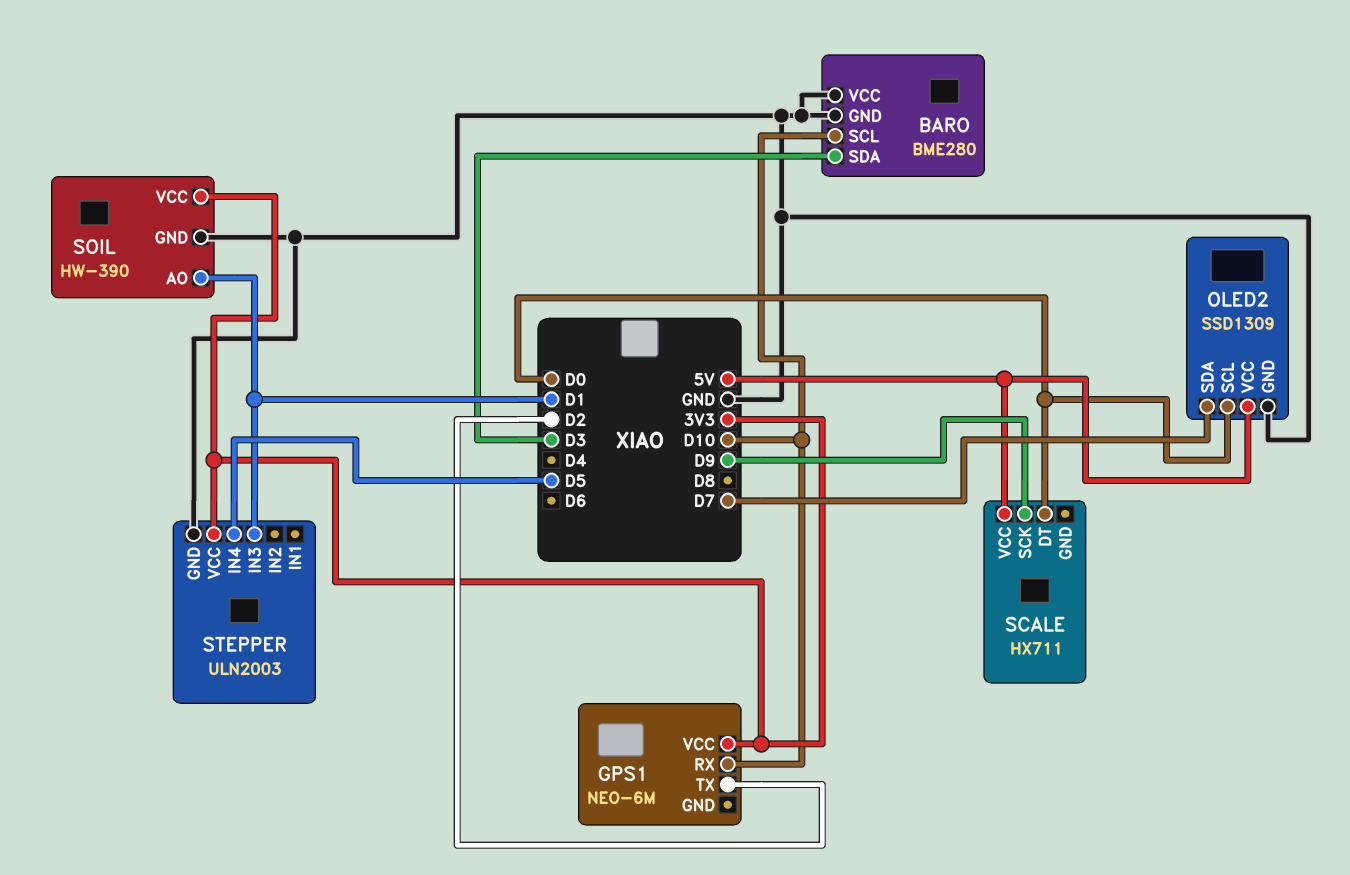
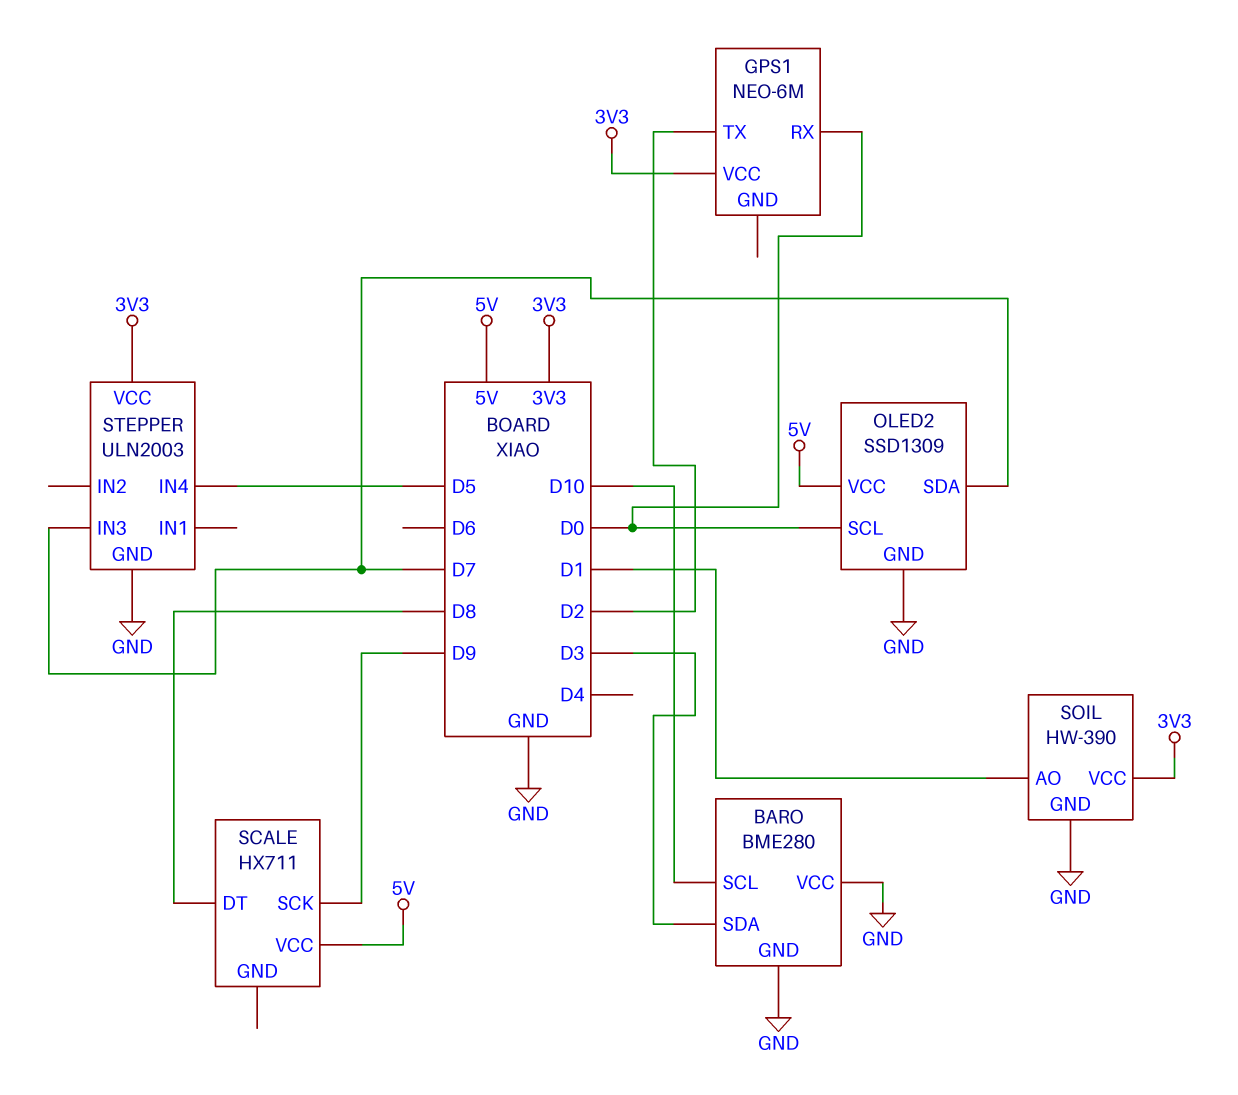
GPS1 pin RX: D10 -> D0
SCALE pin DT: D0 -> D8
STEPPER pin IN3: D1 -> D7

